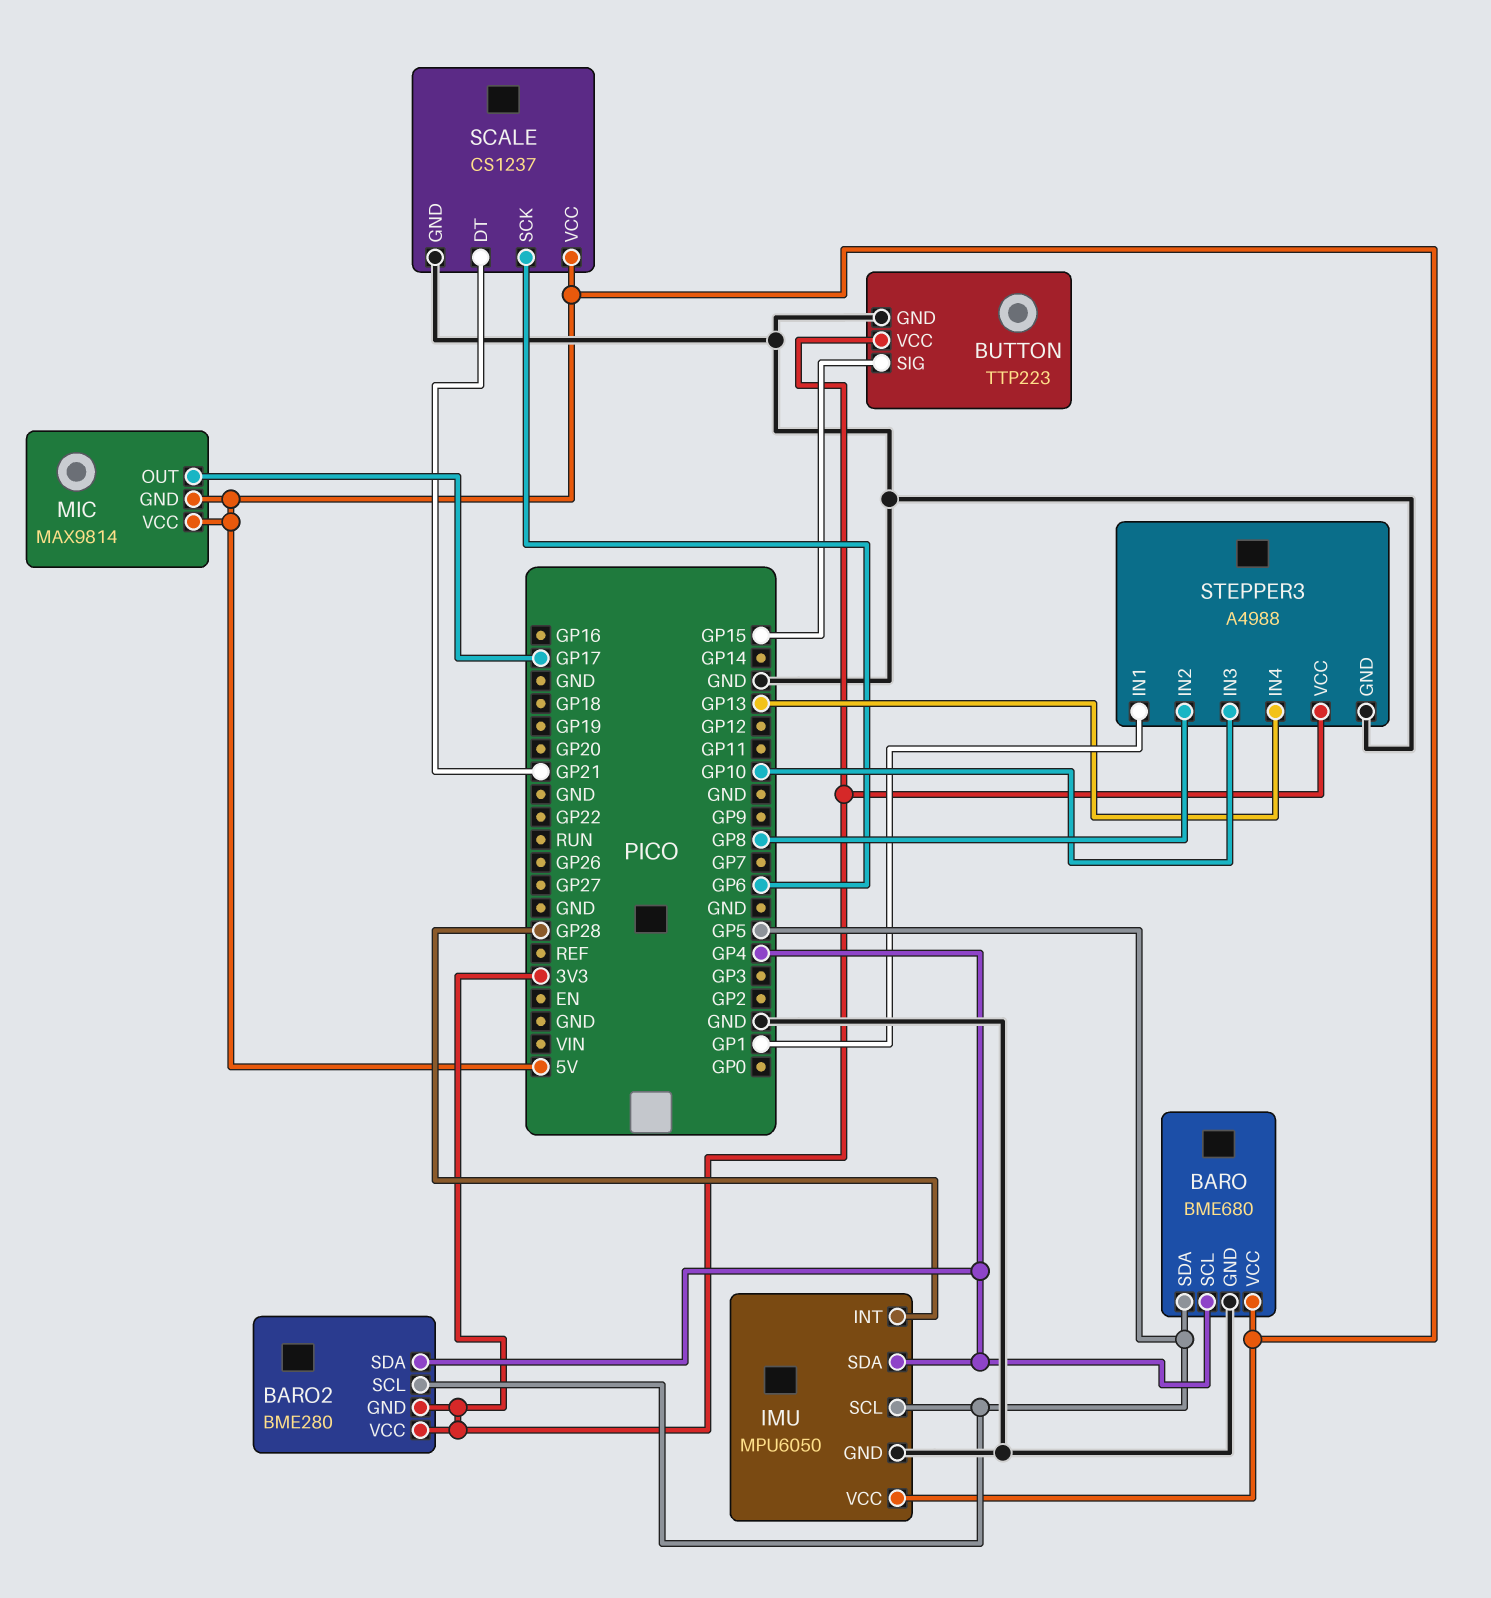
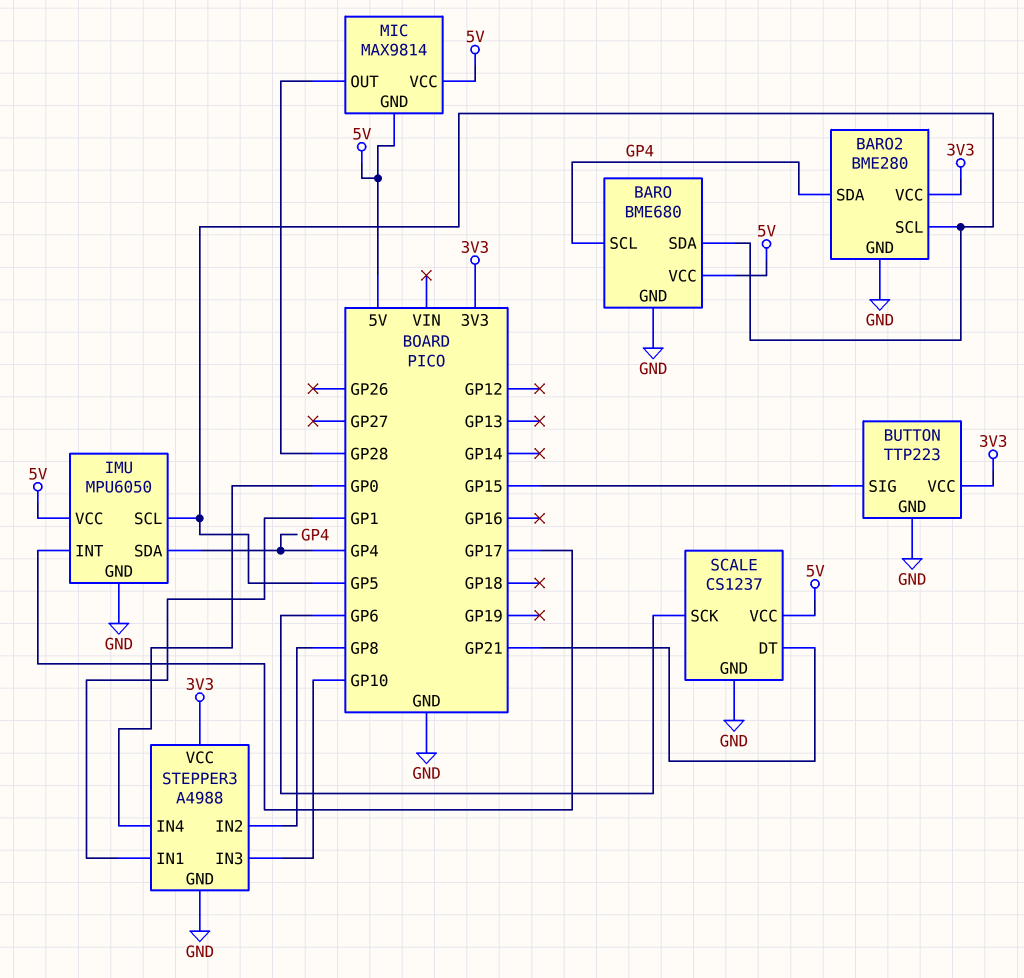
BARO2 pin GND: 3V3 -> GND
IMU pin INT: GP28 -> GP17
MIC pin OUT: GP17 -> GP28
STEPPER3 pin IN4: GP13 -> GP0

